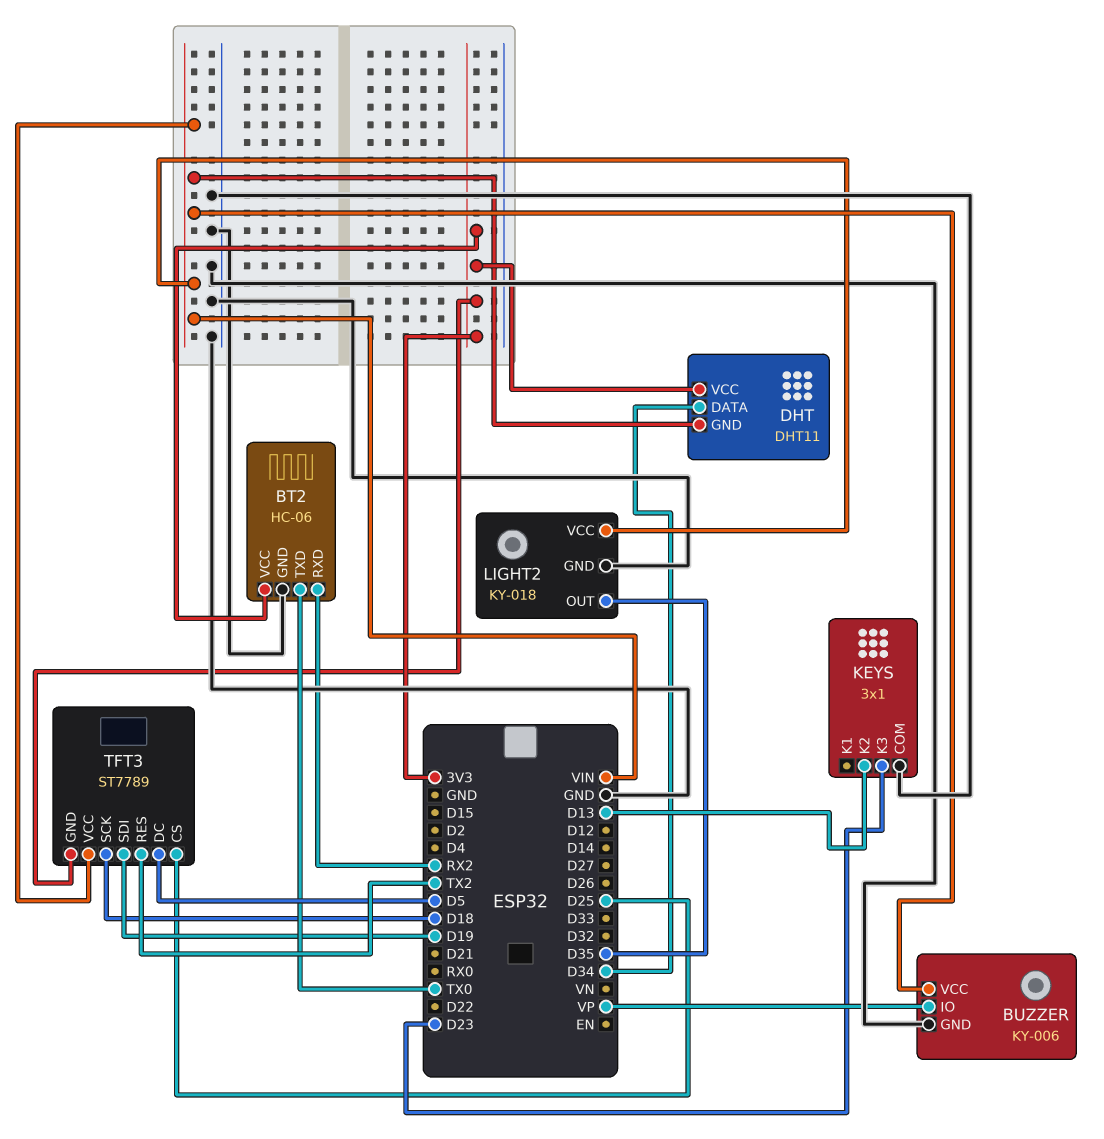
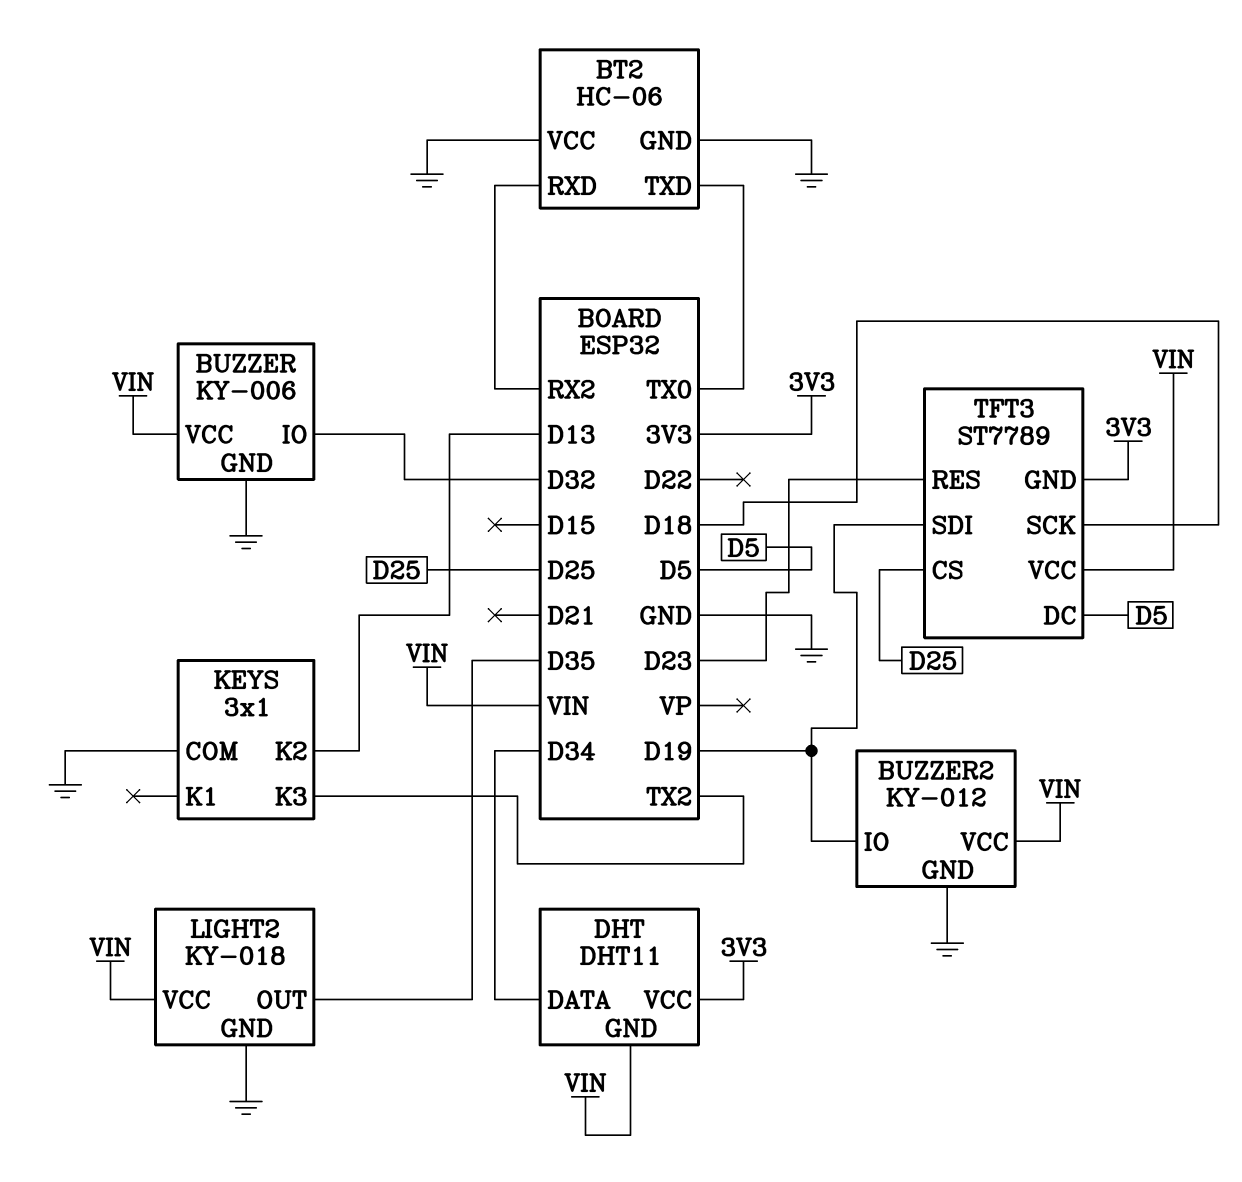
BT2 pin VCC: 3V3 -> GND
BUZZER pin IO: VP -> D32
BUZZER2: none -> KY-012
BUZZER2 pin GND: none -> GND
BUZZER2 pin IO: none -> D19
BUZZER2 pin VCC: none -> VIN
KEYS pin K3: D23 -> TX2
TFT3 pin RES: TX2 -> D23

